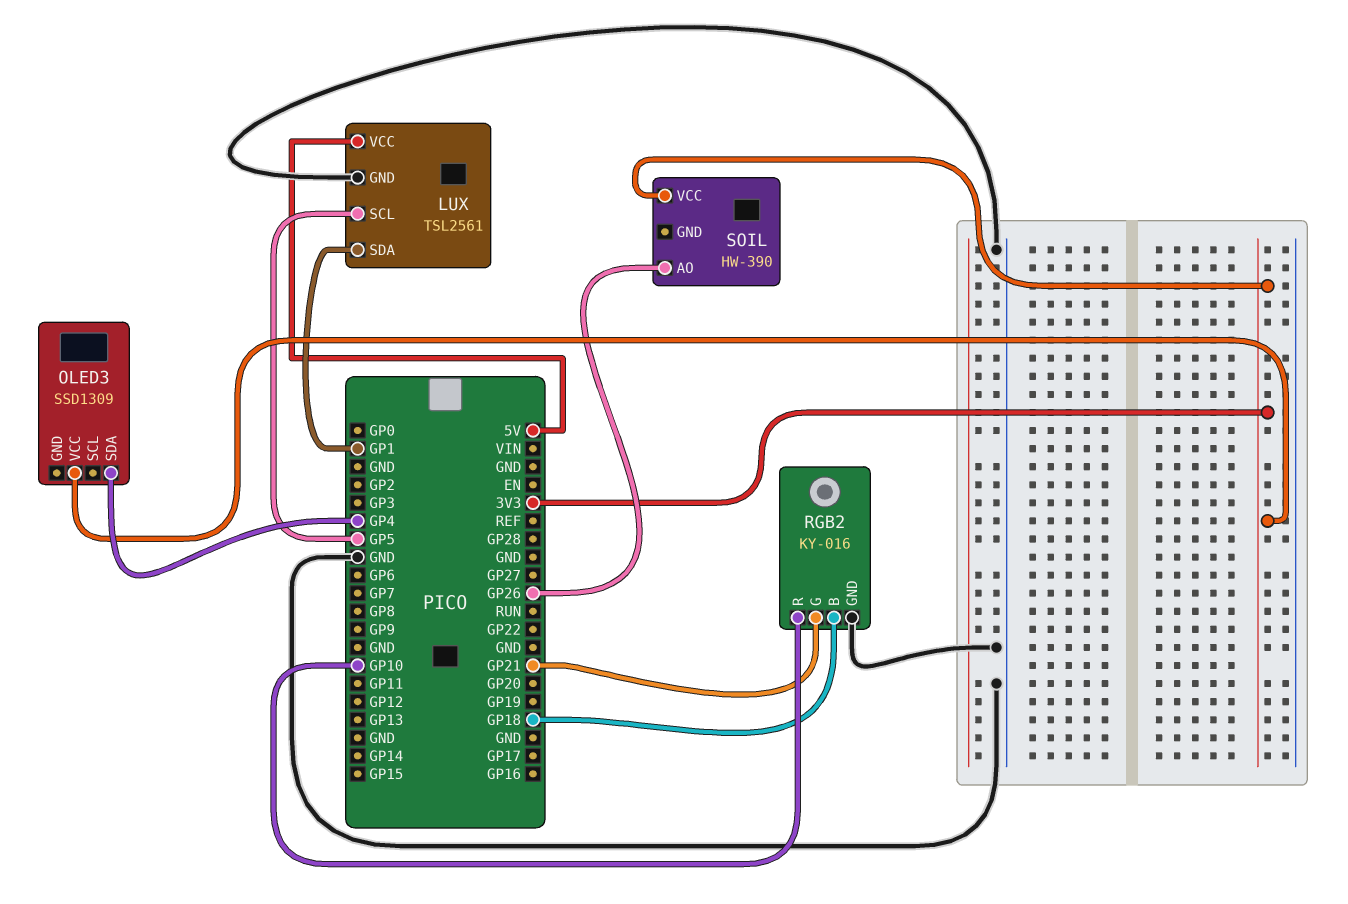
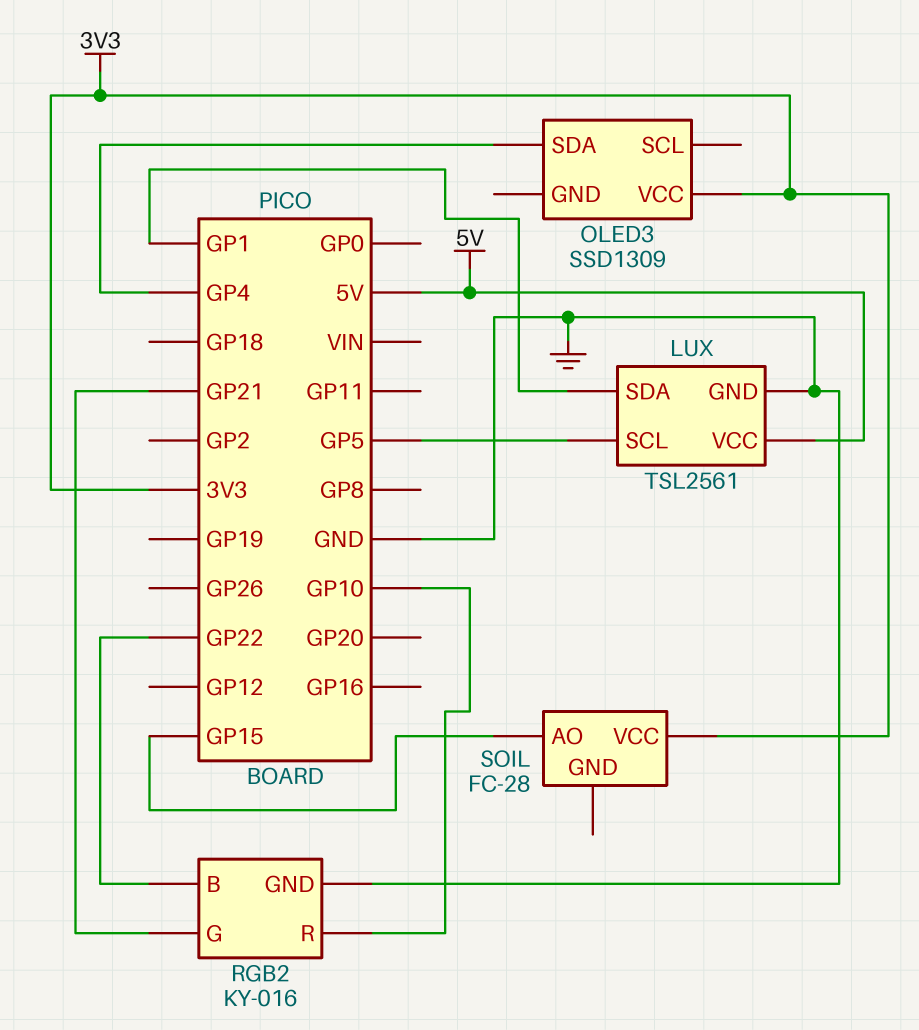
RGB2 pin B: GP18 -> GP22
SOIL: HW-390 -> FC-28
SOIL pin AO: GP26 -> GP15

